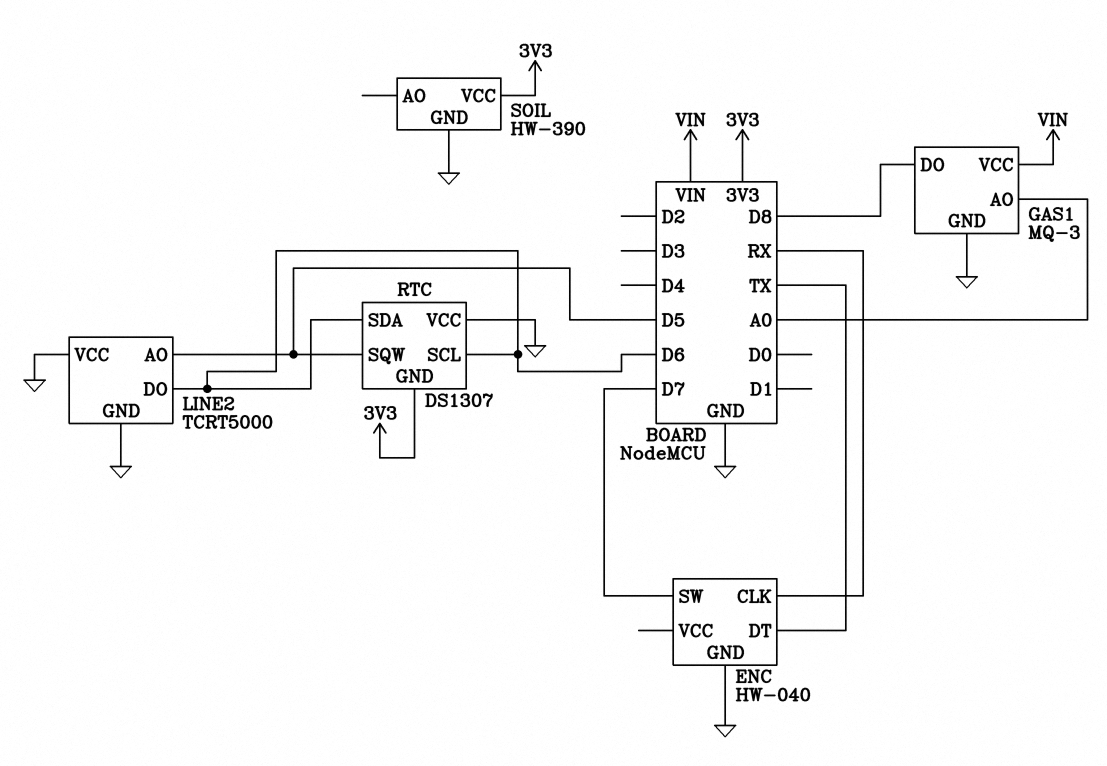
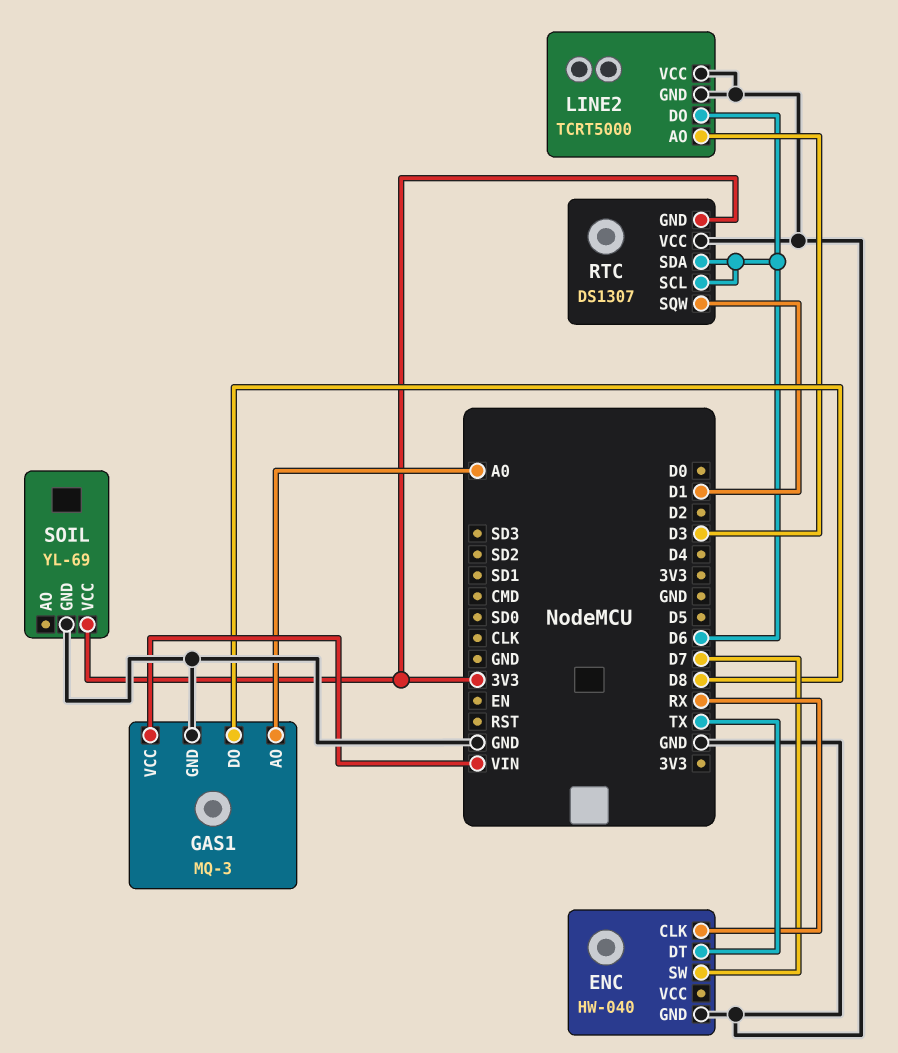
LINE2 pin AO: D5 -> D3
RTC pin SQW: D5 -> D1
SOIL: HW-390 -> YL-69

